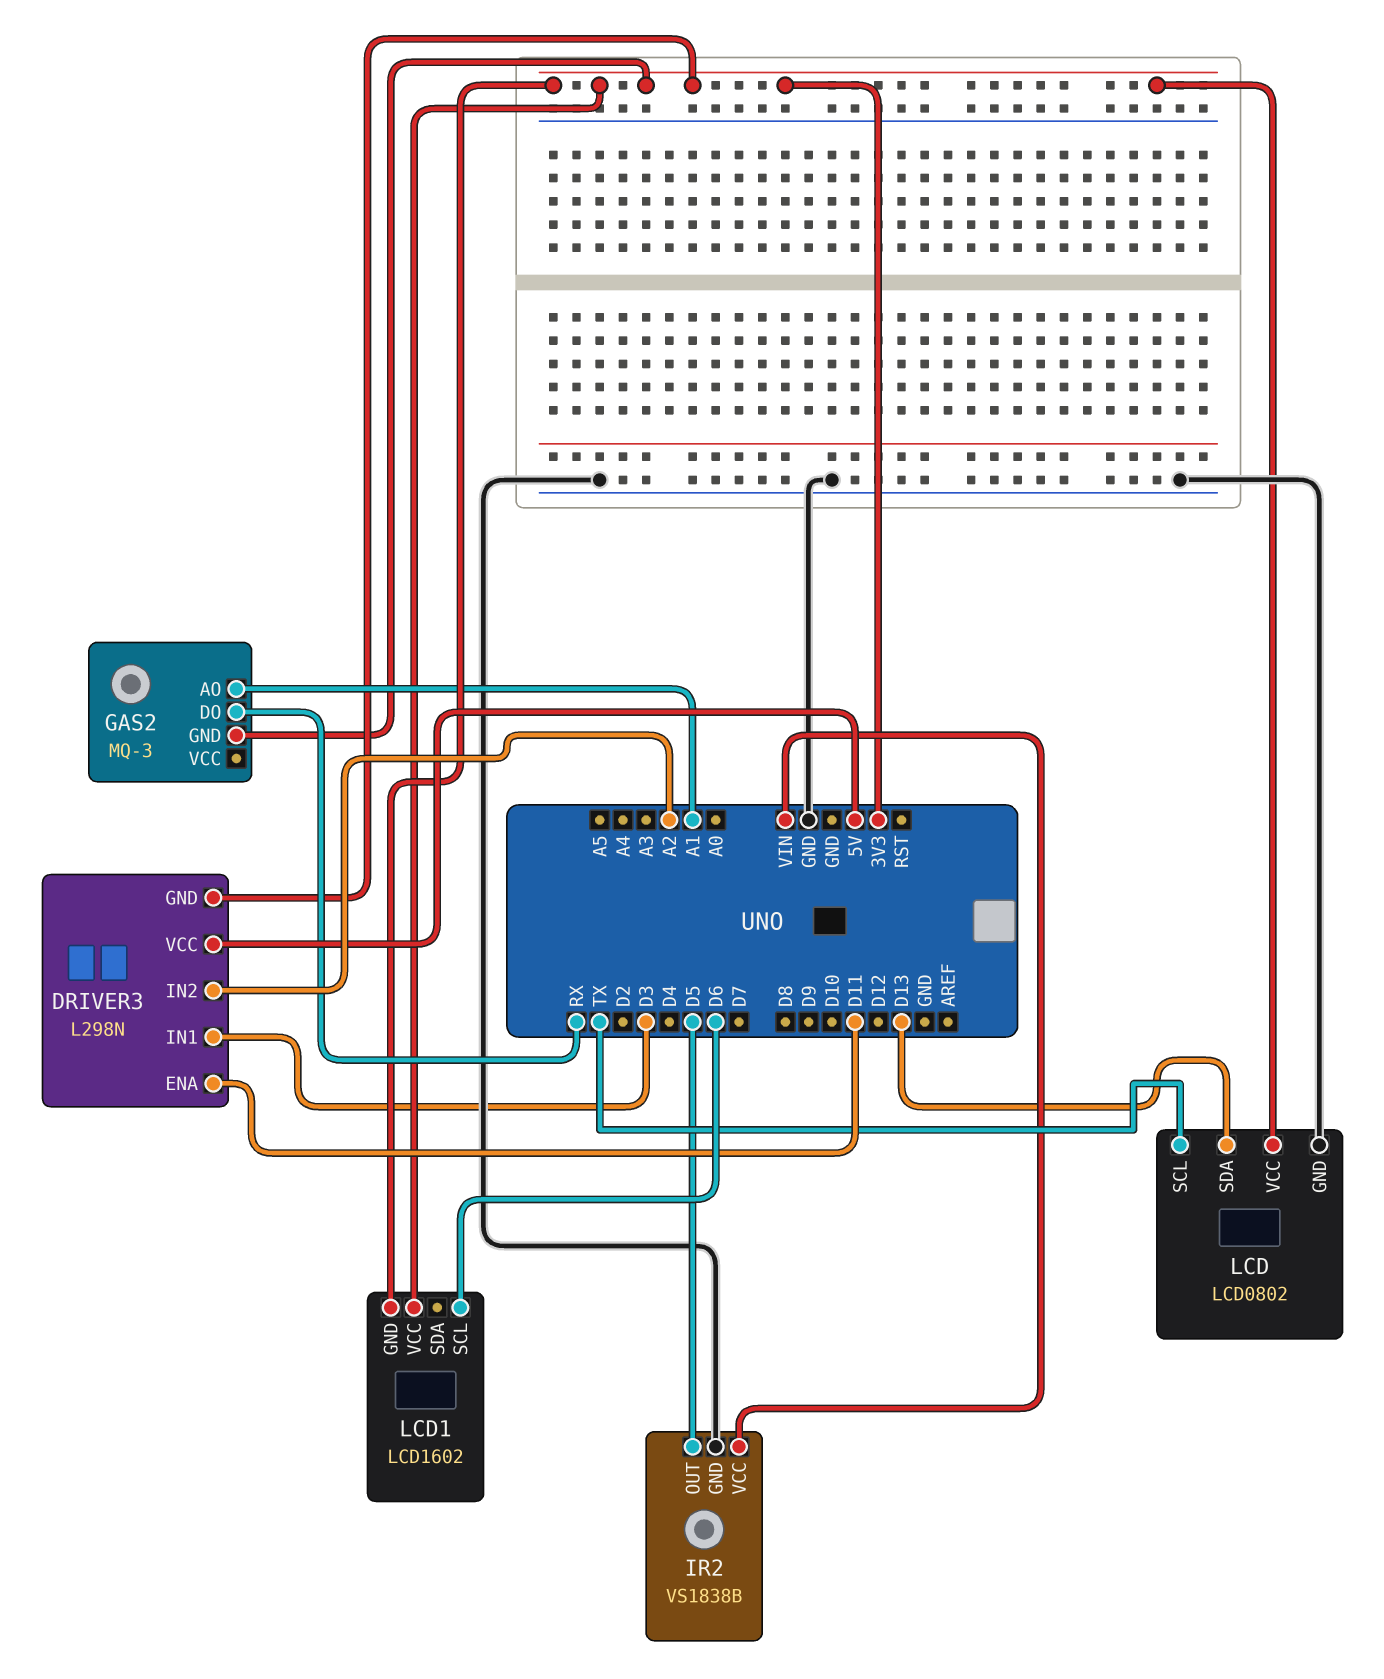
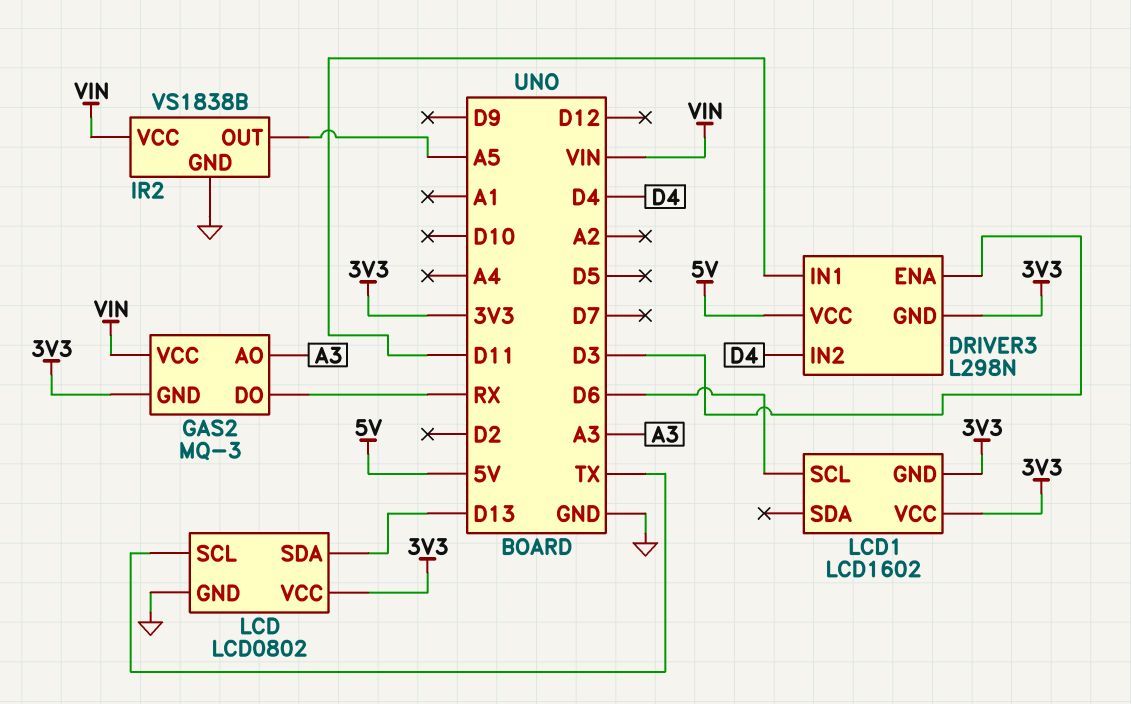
DRIVER3 pin ENA: D11 -> D3
DRIVER3 pin IN1: D3 -> D11
DRIVER3 pin IN2: A2 -> D4
GAS2 pin AO: A1 -> A3
GAS2 pin VCC: none -> VIN
IR2 pin OUT: D5 -> A5

